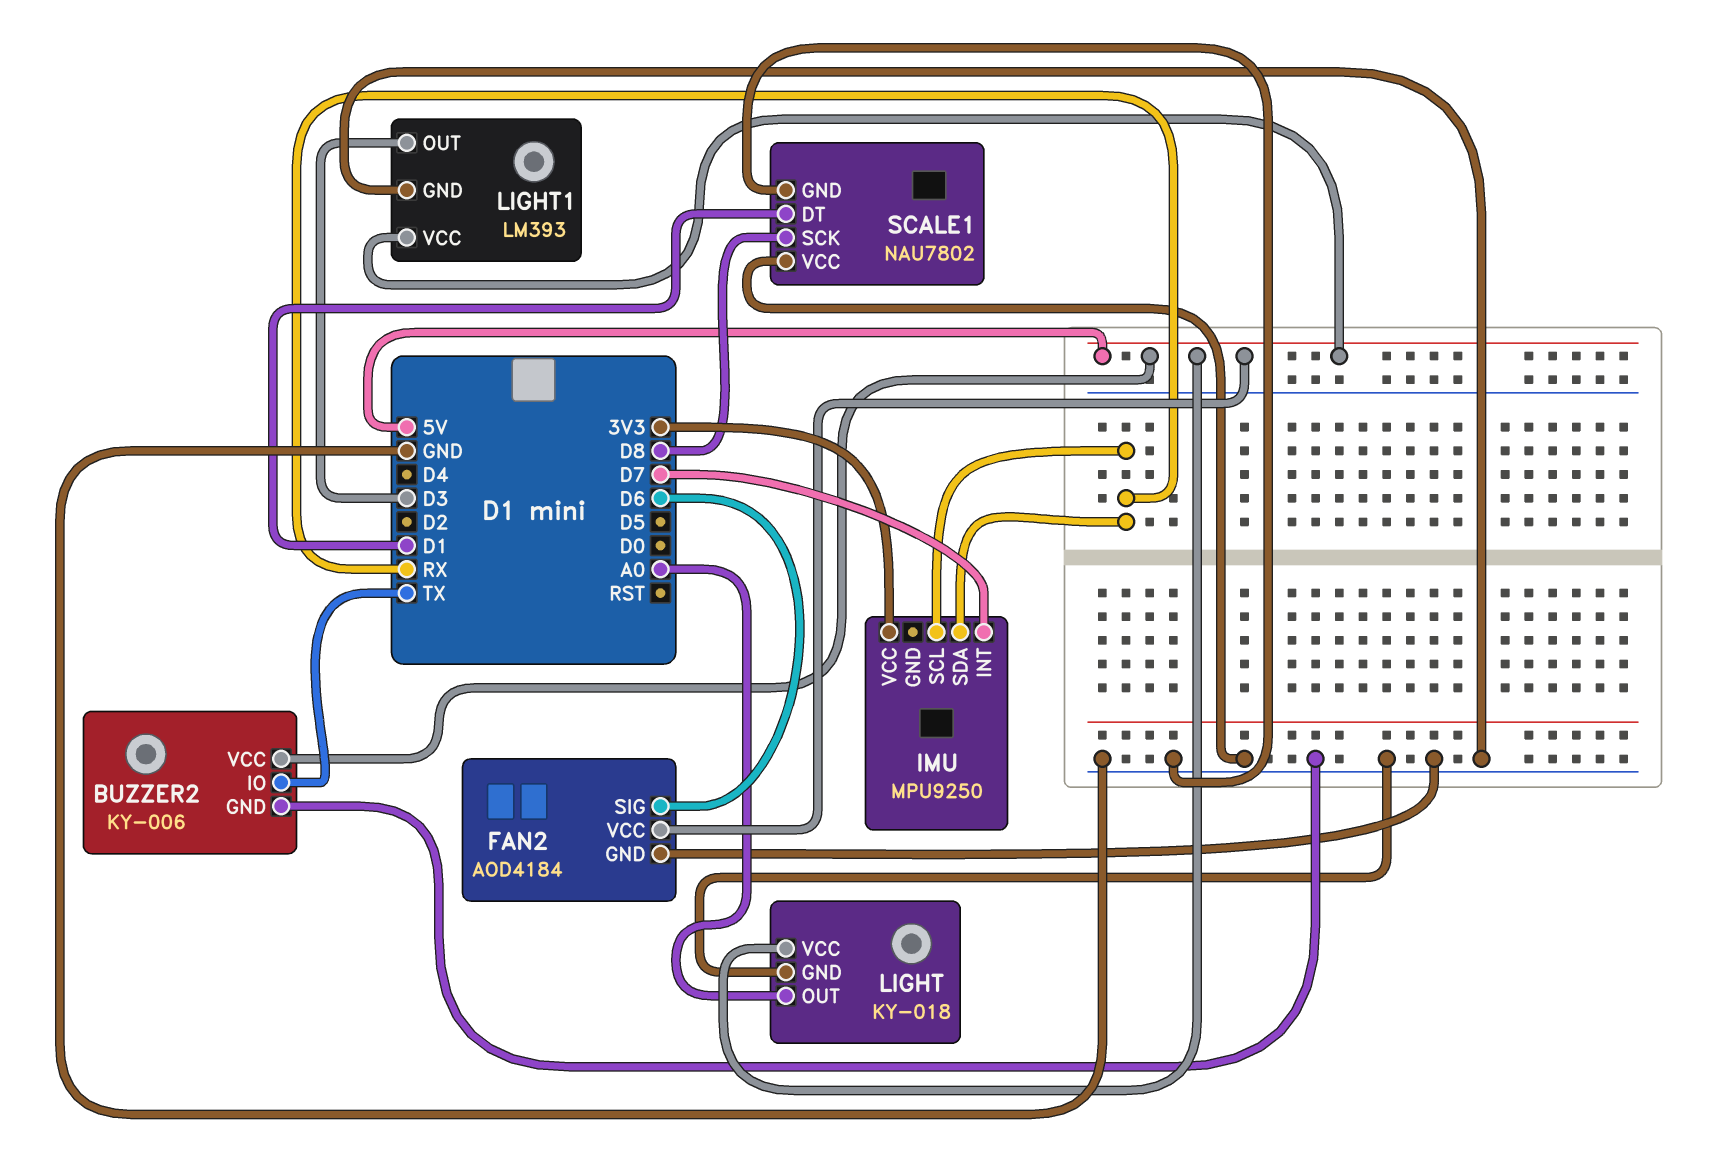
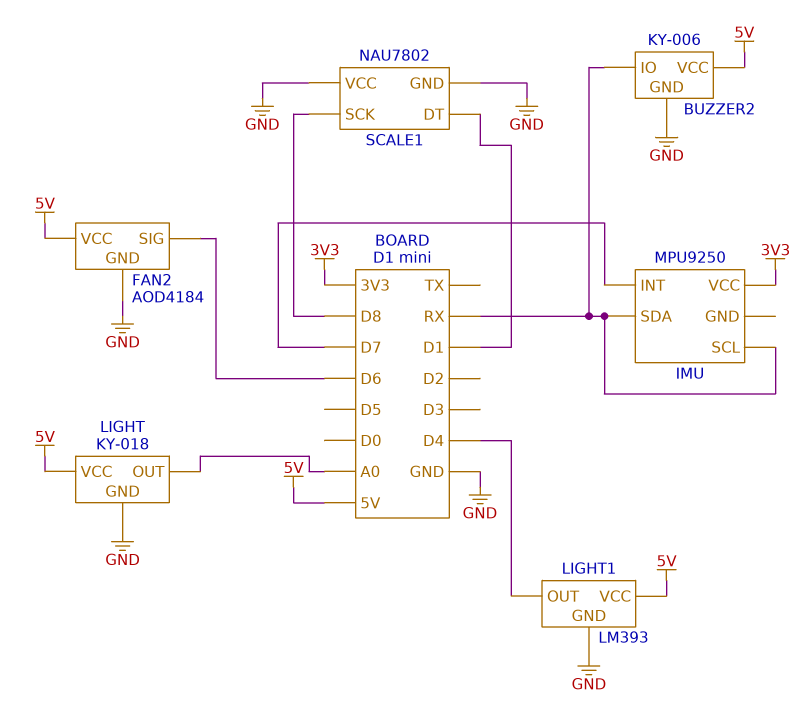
BUZZER2 pin IO: TX -> RX
LIGHT1 pin OUT: D3 -> D4

